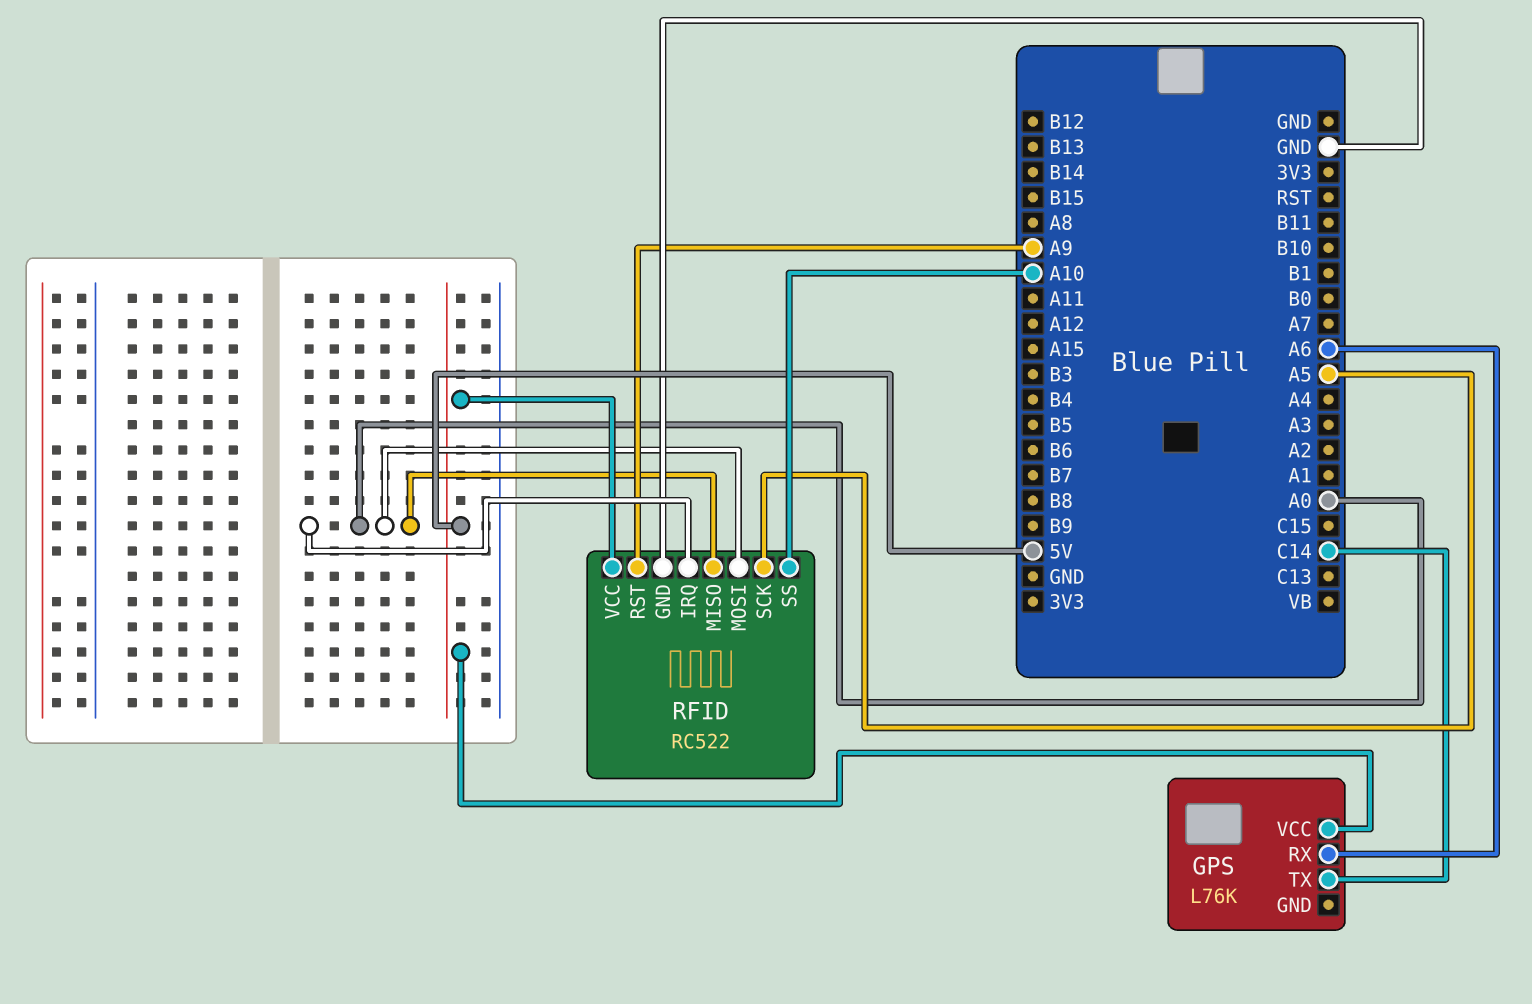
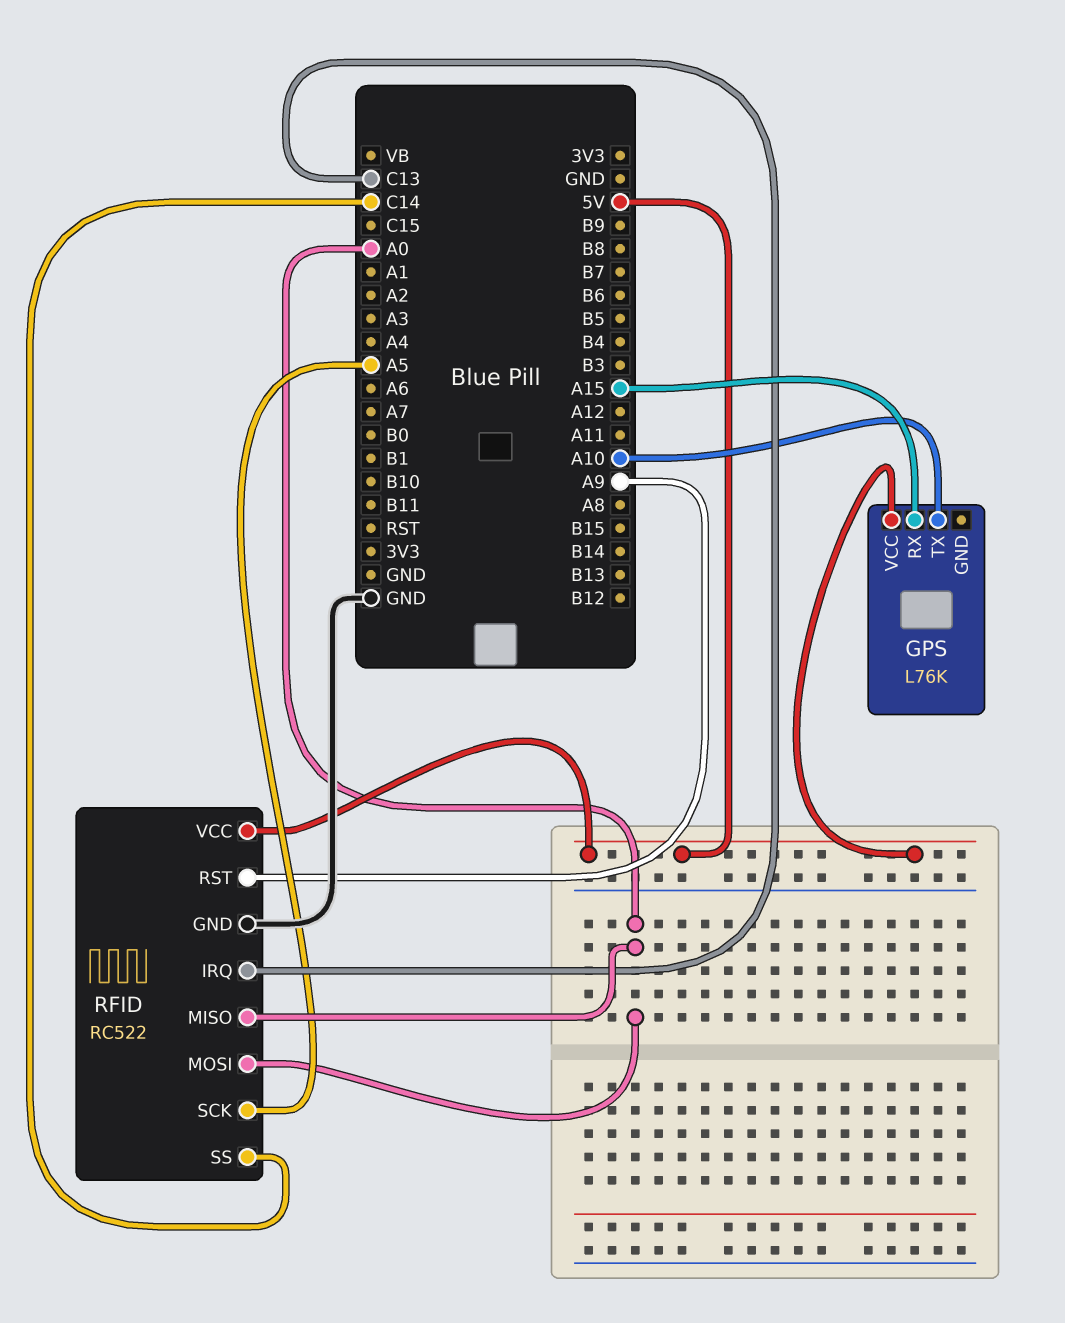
GPS pin RX: A6 -> A15
GPS pin TX: C14 -> A10
RFID pin IRQ: A0 -> C13
RFID pin SS: A10 -> C14

